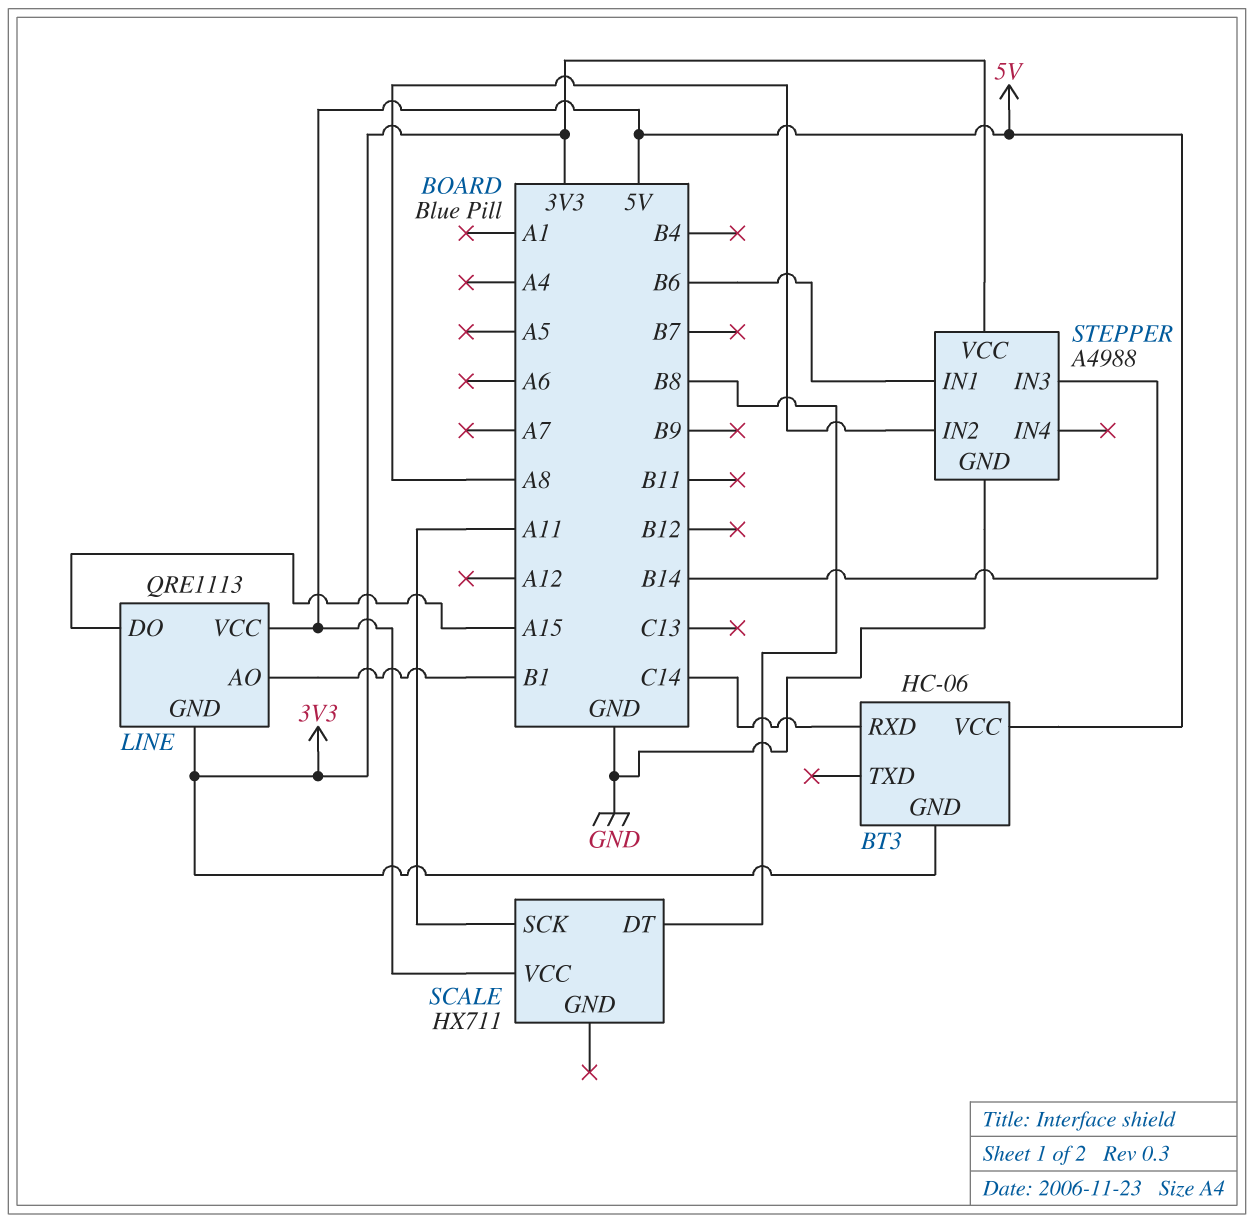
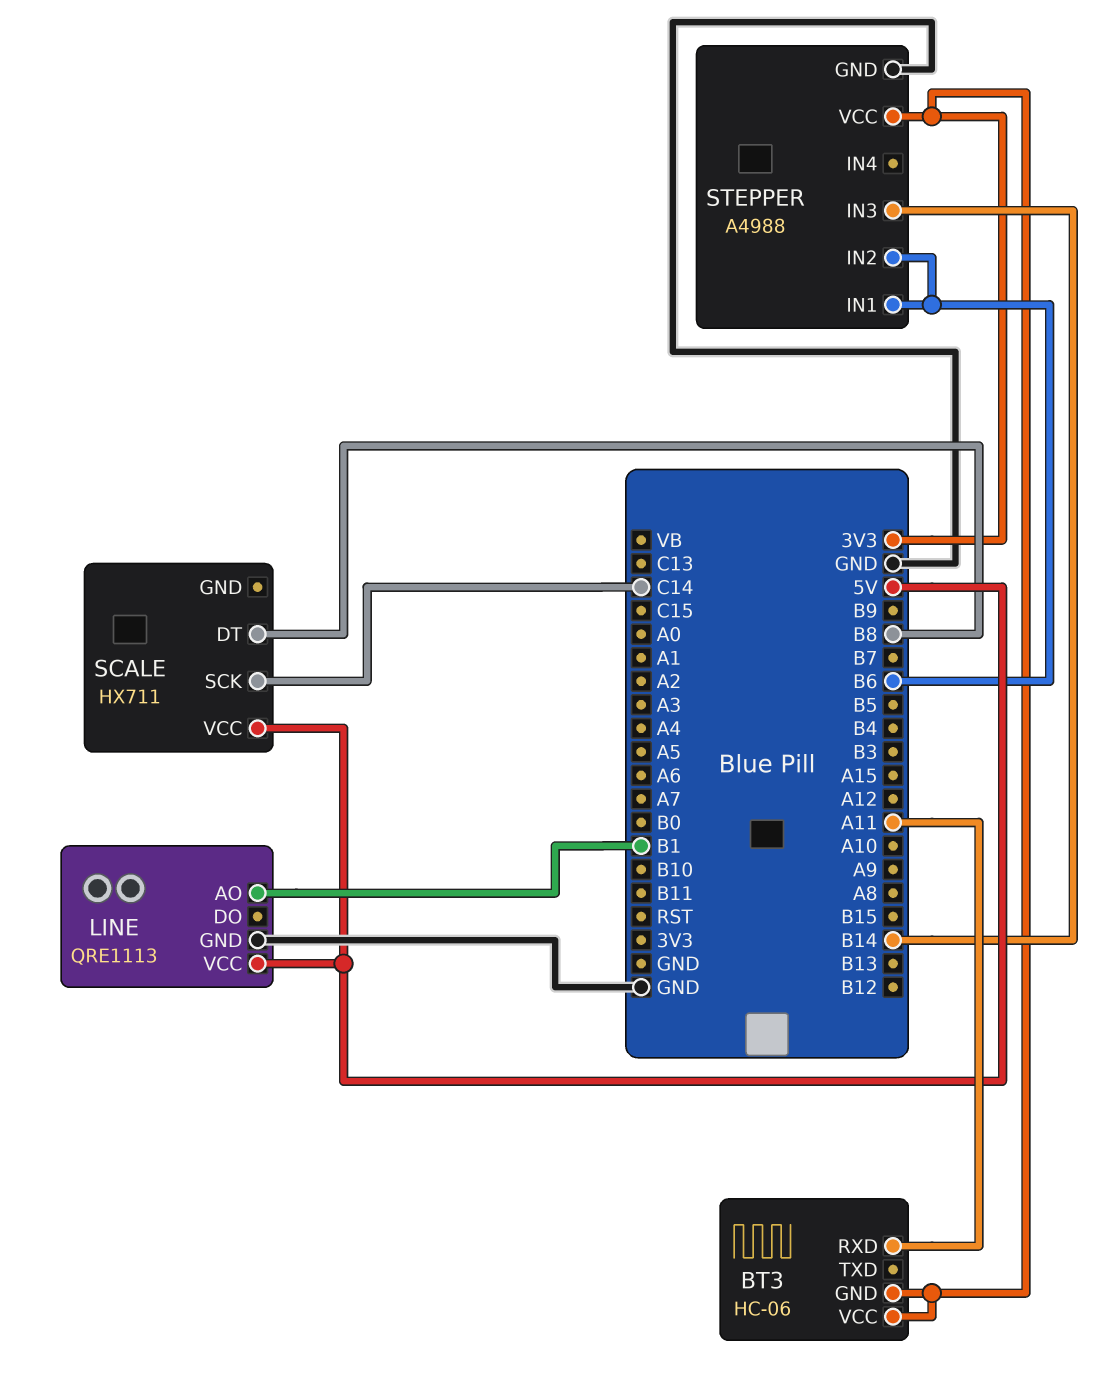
BT3 pin RXD: C14 -> A11
BT3 pin VCC: 5V -> 3V3
LINE pin DO: A15 -> none
LINE pin GND: 3V3 -> GND
SCALE pin SCK: A11 -> C14
STEPPER pin IN2: A8 -> B6

